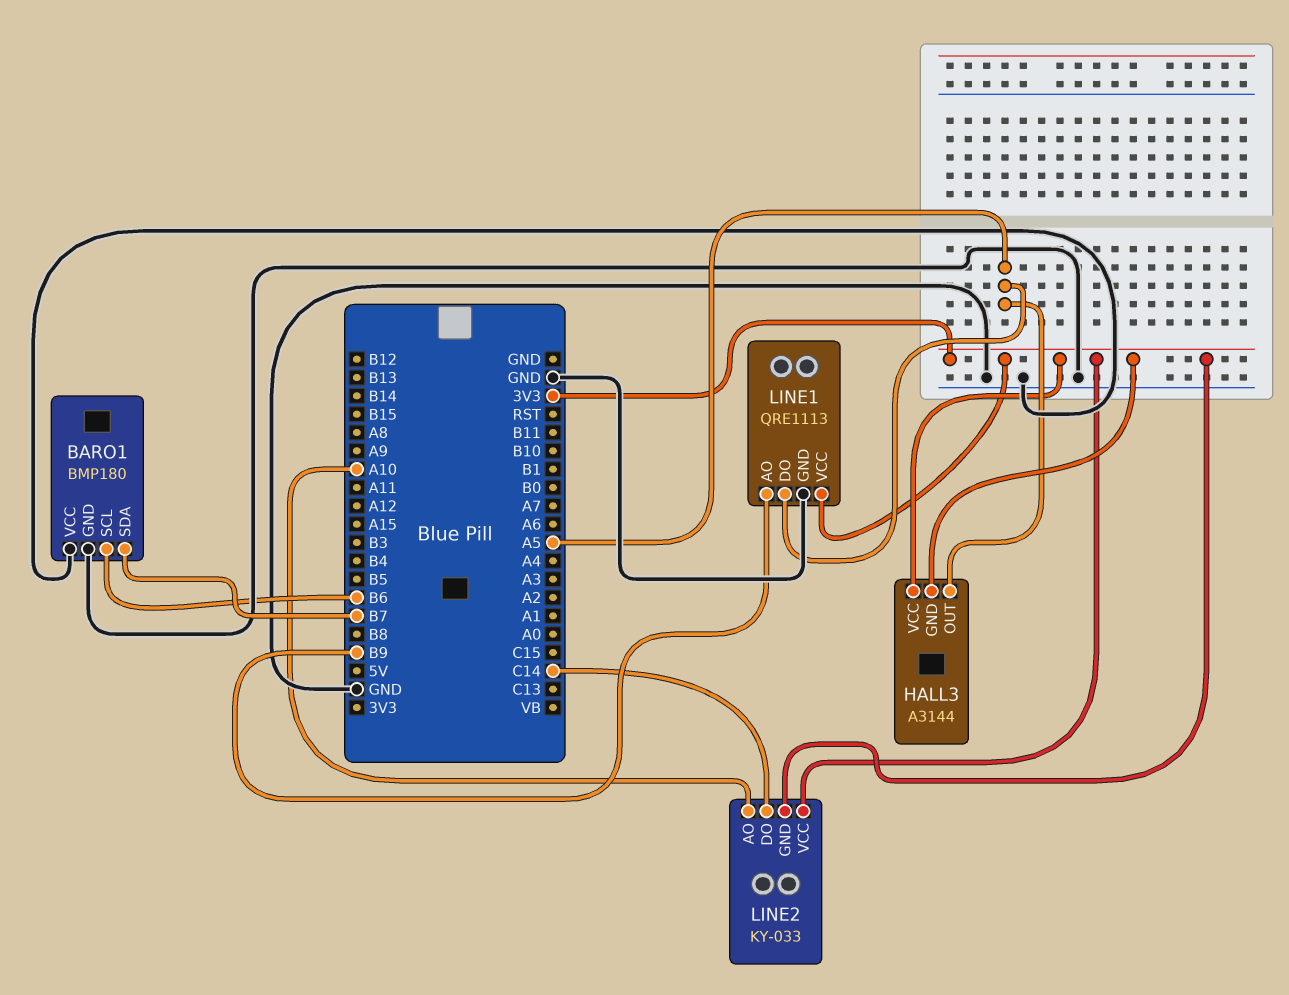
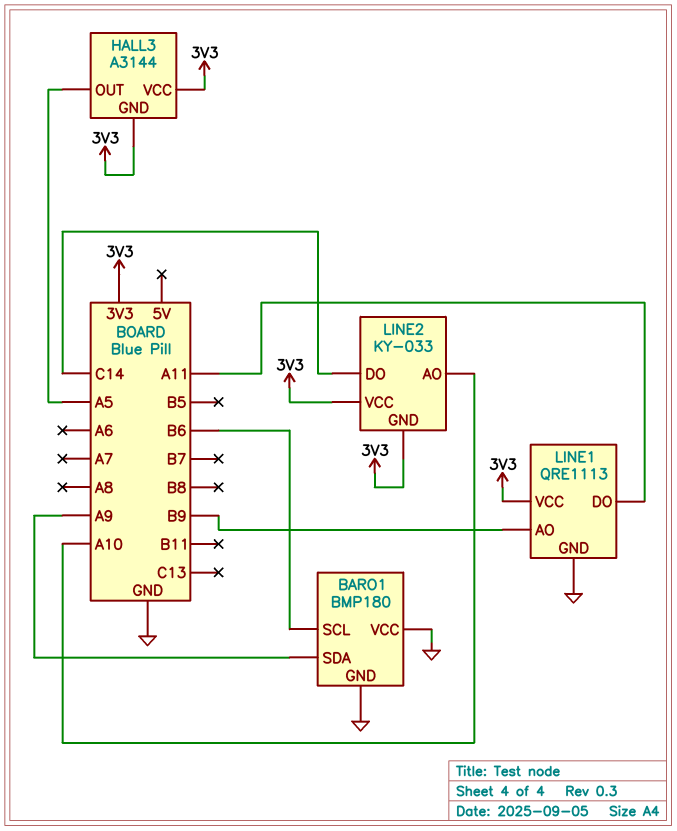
BARO1 pin SDA: B7 -> A9
LINE1 pin DO: A5 -> A11

